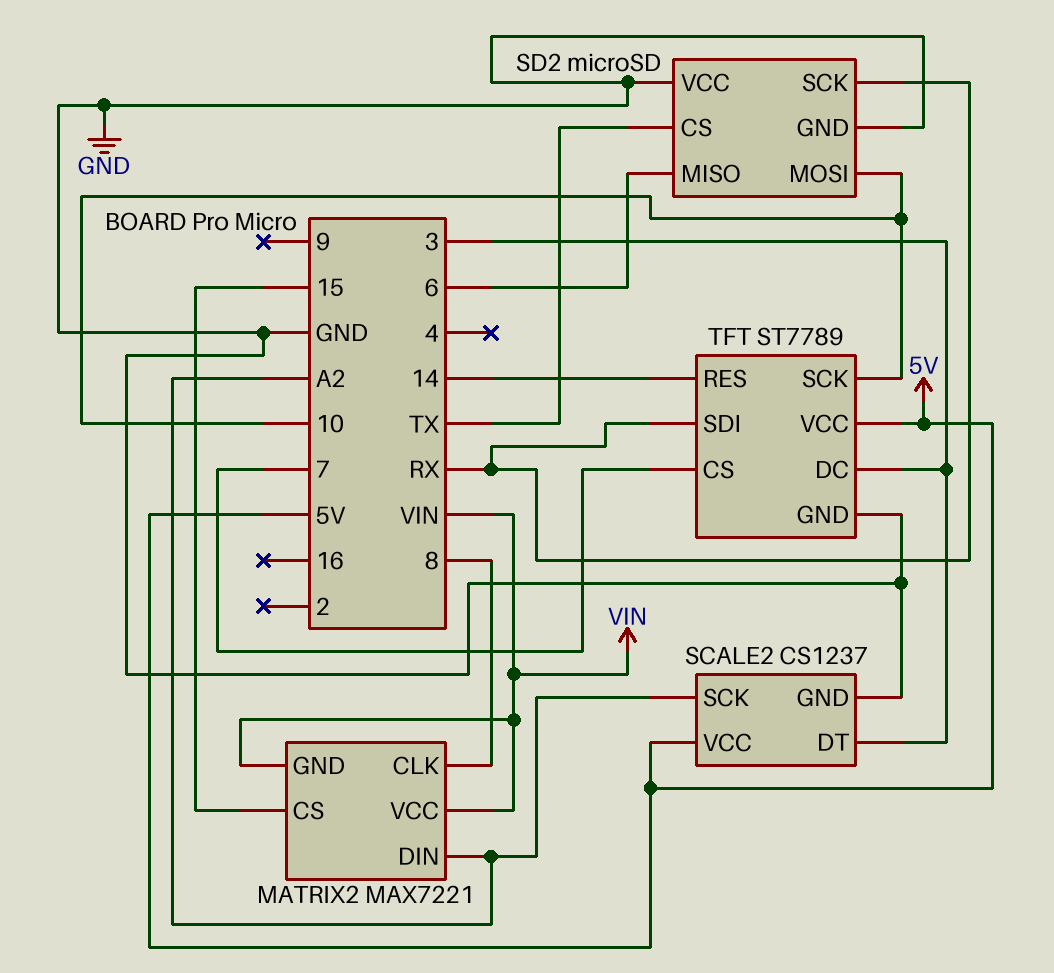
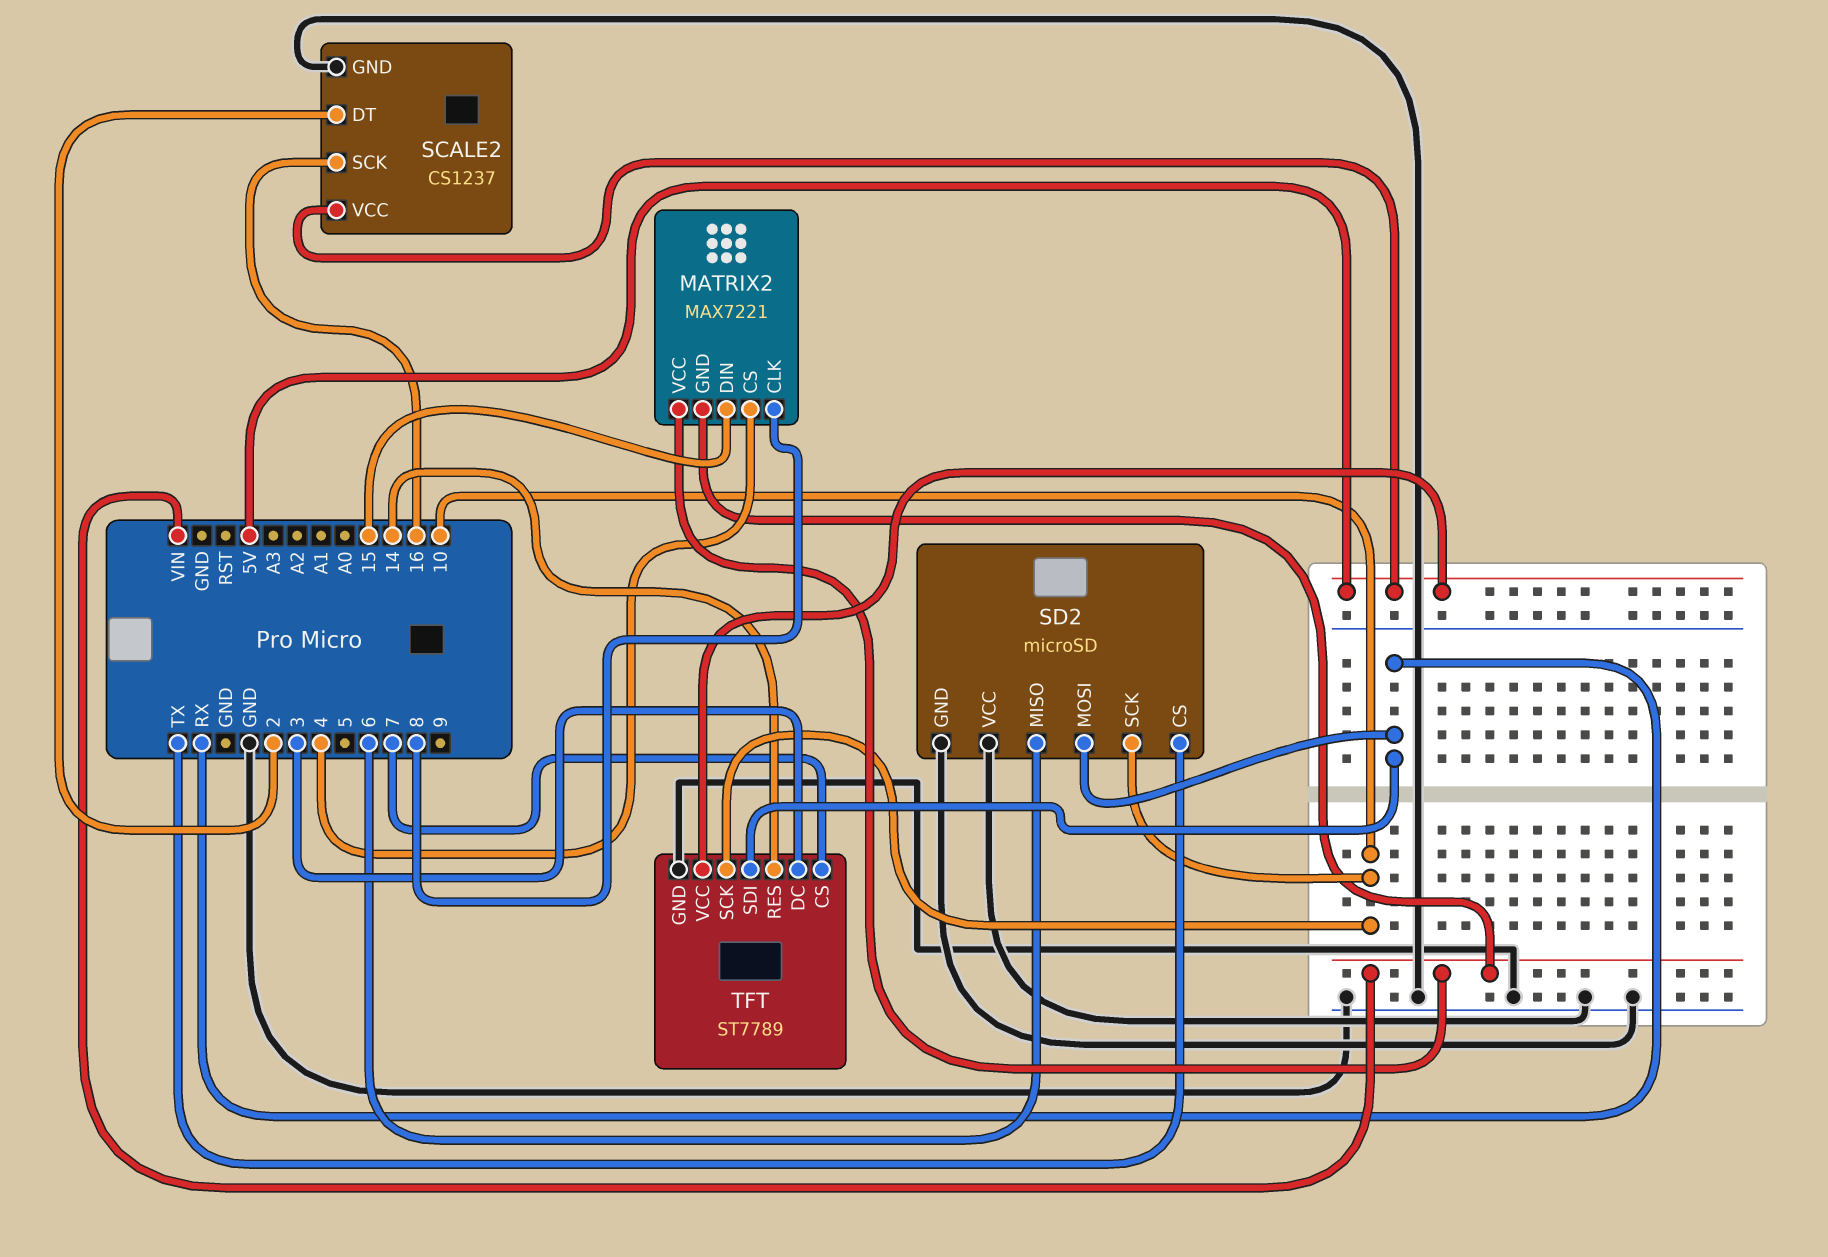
MATRIX2 pin CS: 15 -> 4
MATRIX2 pin DIN: A2 -> 15
SCALE2 pin DT: 3 -> 2
SCALE2 pin SCK: A2 -> 16
SD2 pin MOSI: 10 -> RX
SD2 pin SCK: RX -> 10

